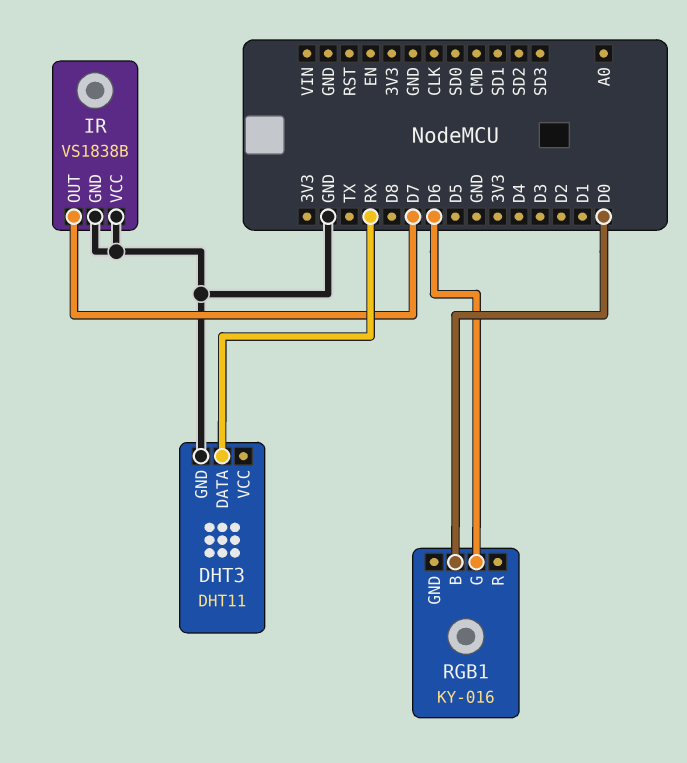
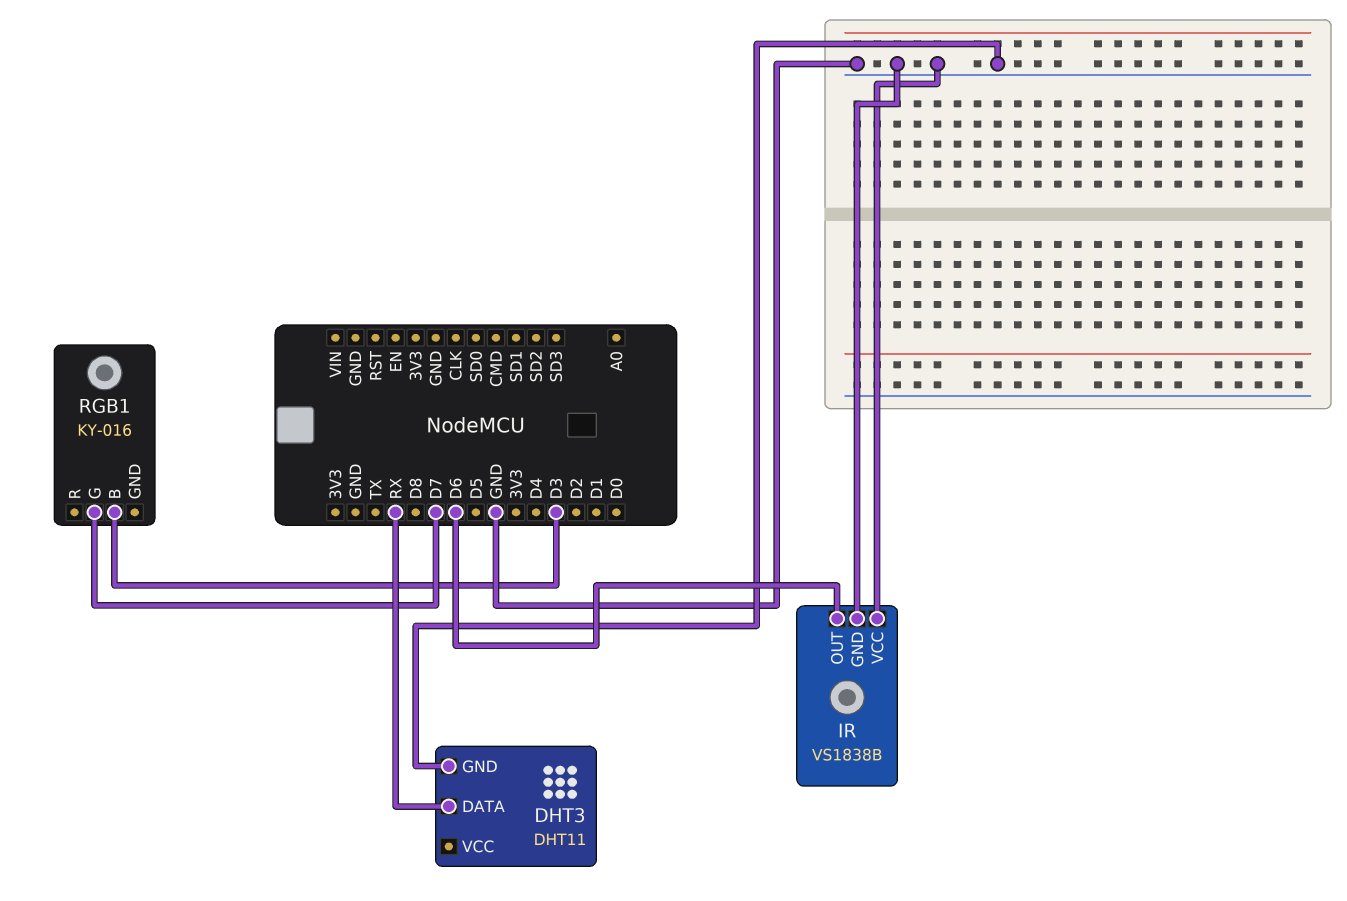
IR pin OUT: D7 -> D6
RGB1 pin B: D0 -> D3
RGB1 pin G: D6 -> D7

